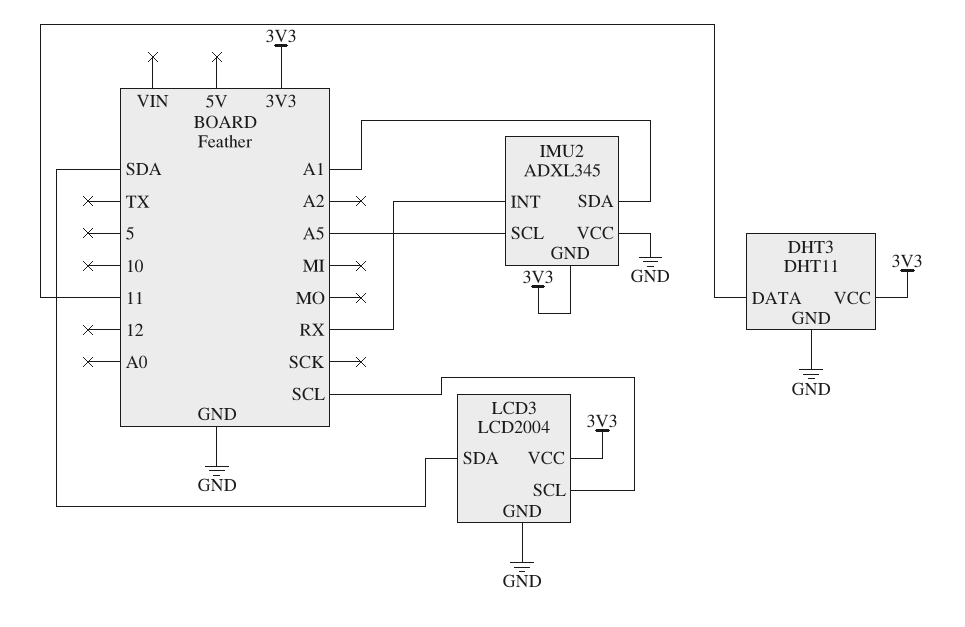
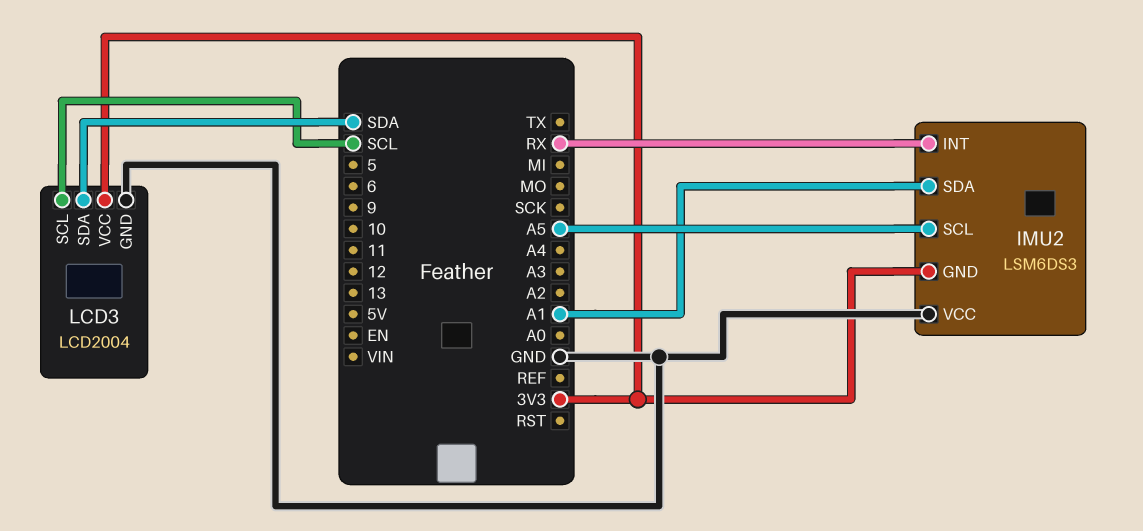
DHT3: DHT11 -> none
DHT3 pin DATA: 11 -> none
DHT3 pin GND: GND -> none
DHT3 pin VCC: 3V3 -> none
IMU2: ADXL345 -> LSM6DS3

